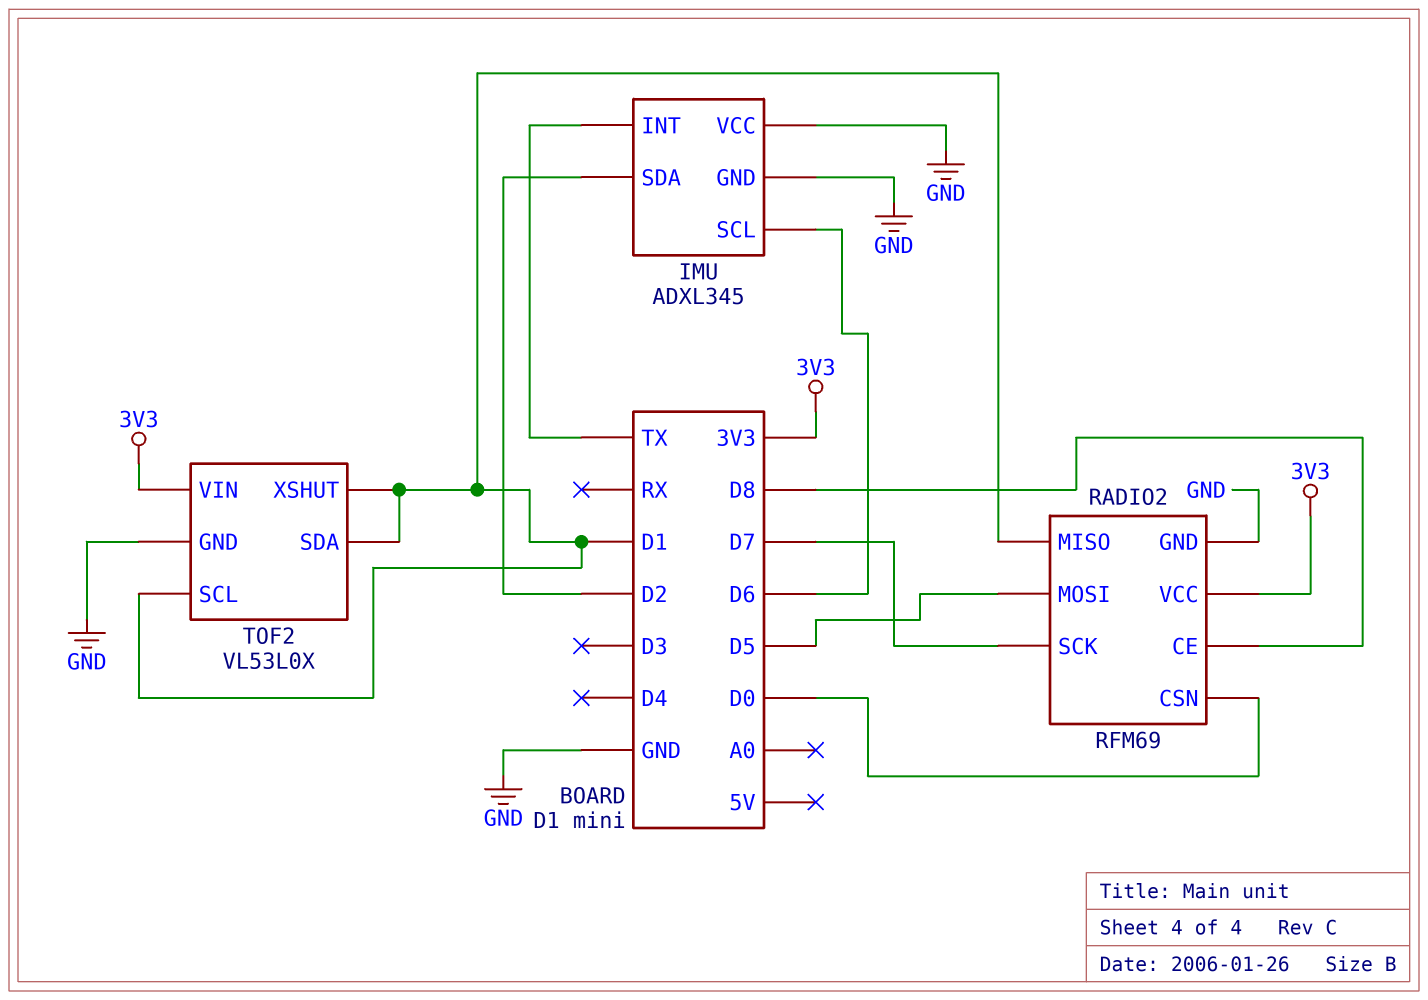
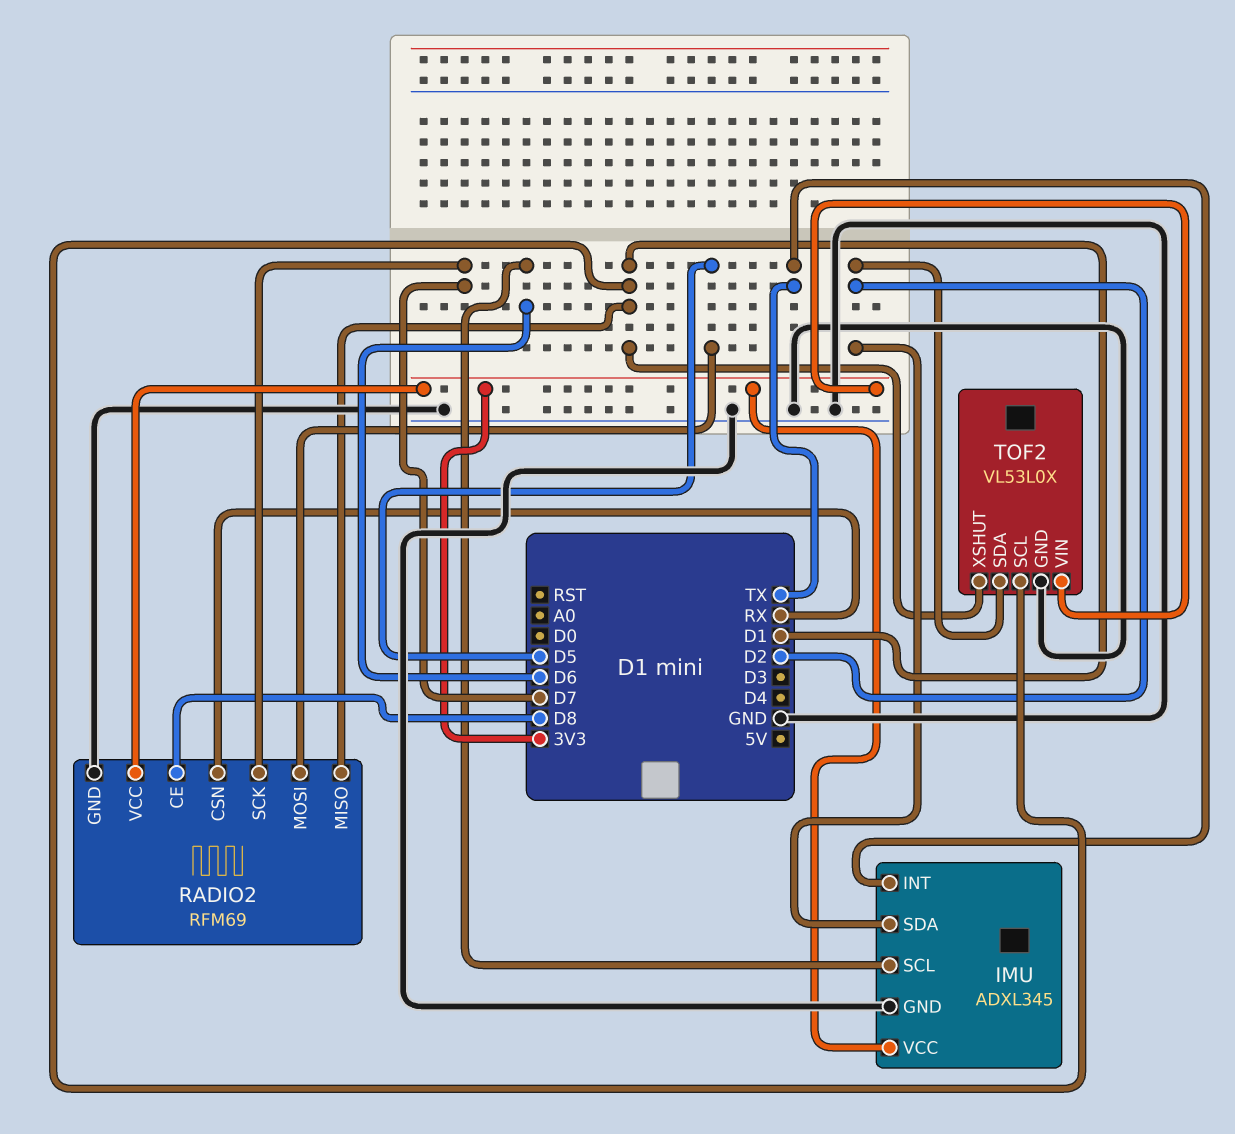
IMU pin VCC: GND -> 3V3
RADIO2 pin CSN: D0 -> RX
TOF2 pin SDA: D1 -> D2

